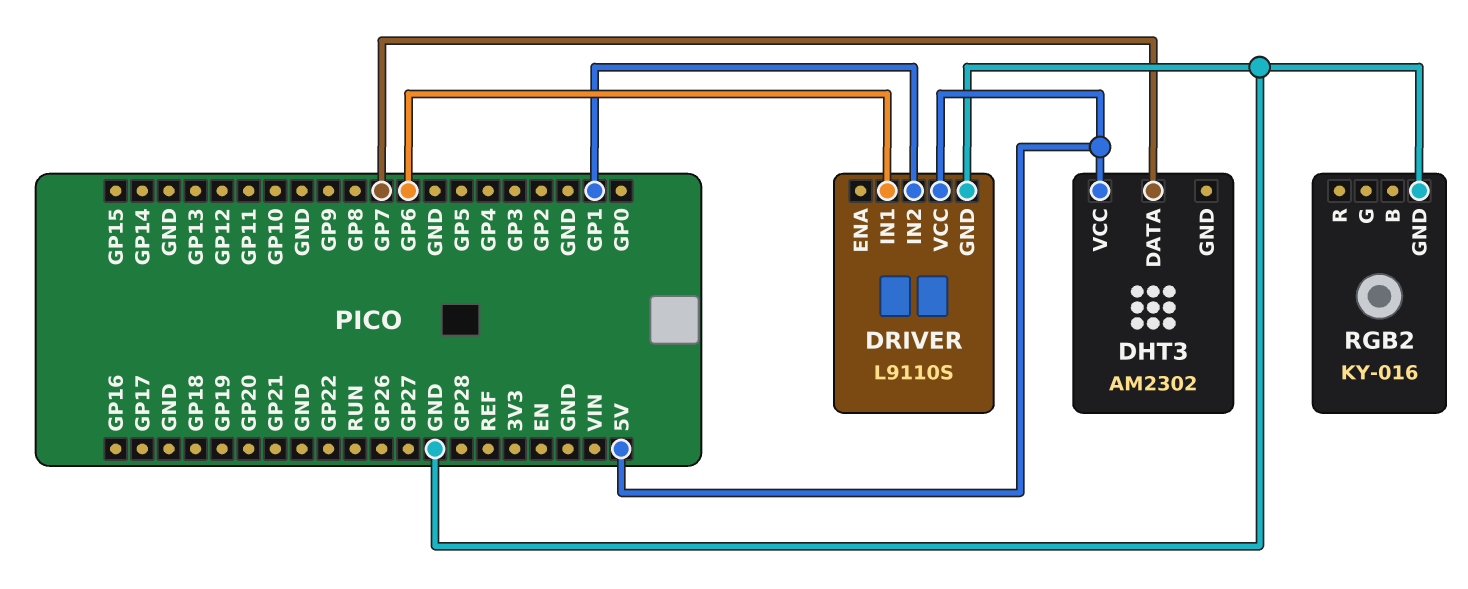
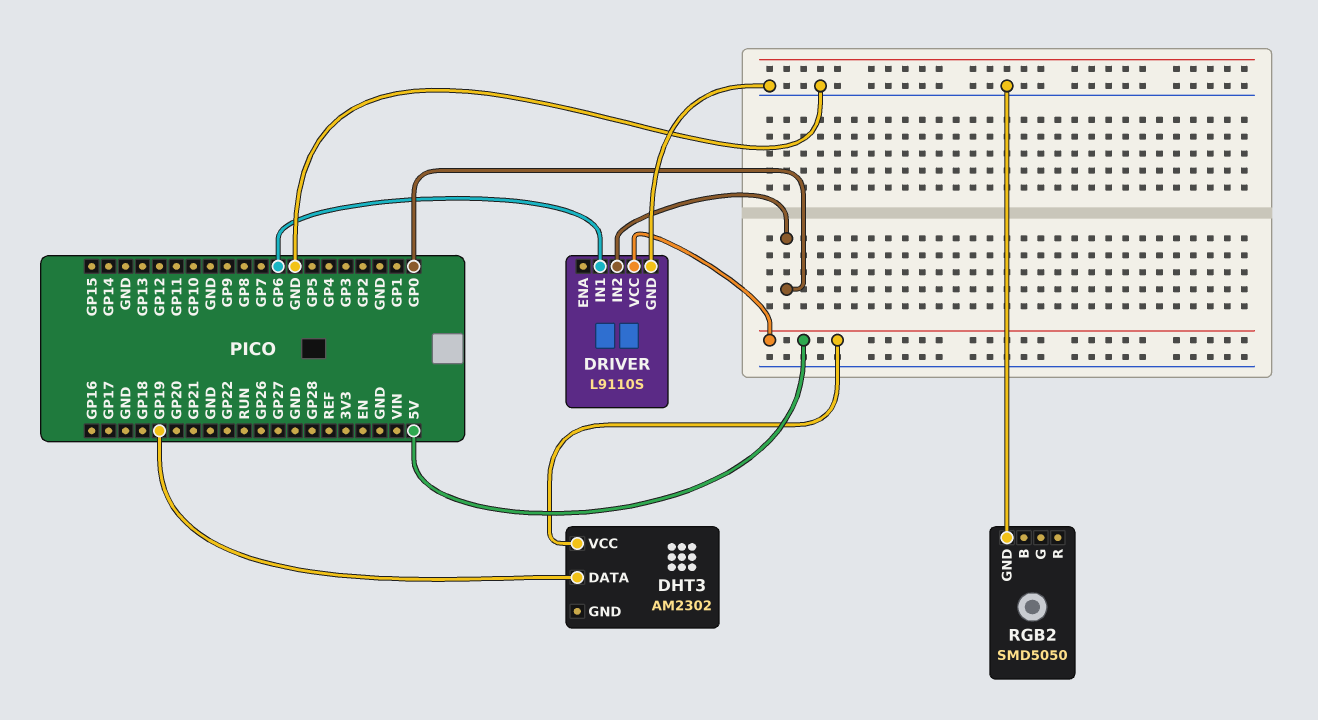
DHT3 pin DATA: GP7 -> GP19
DRIVER pin IN2: GP1 -> GP0
RGB2: KY-016 -> SMD5050

